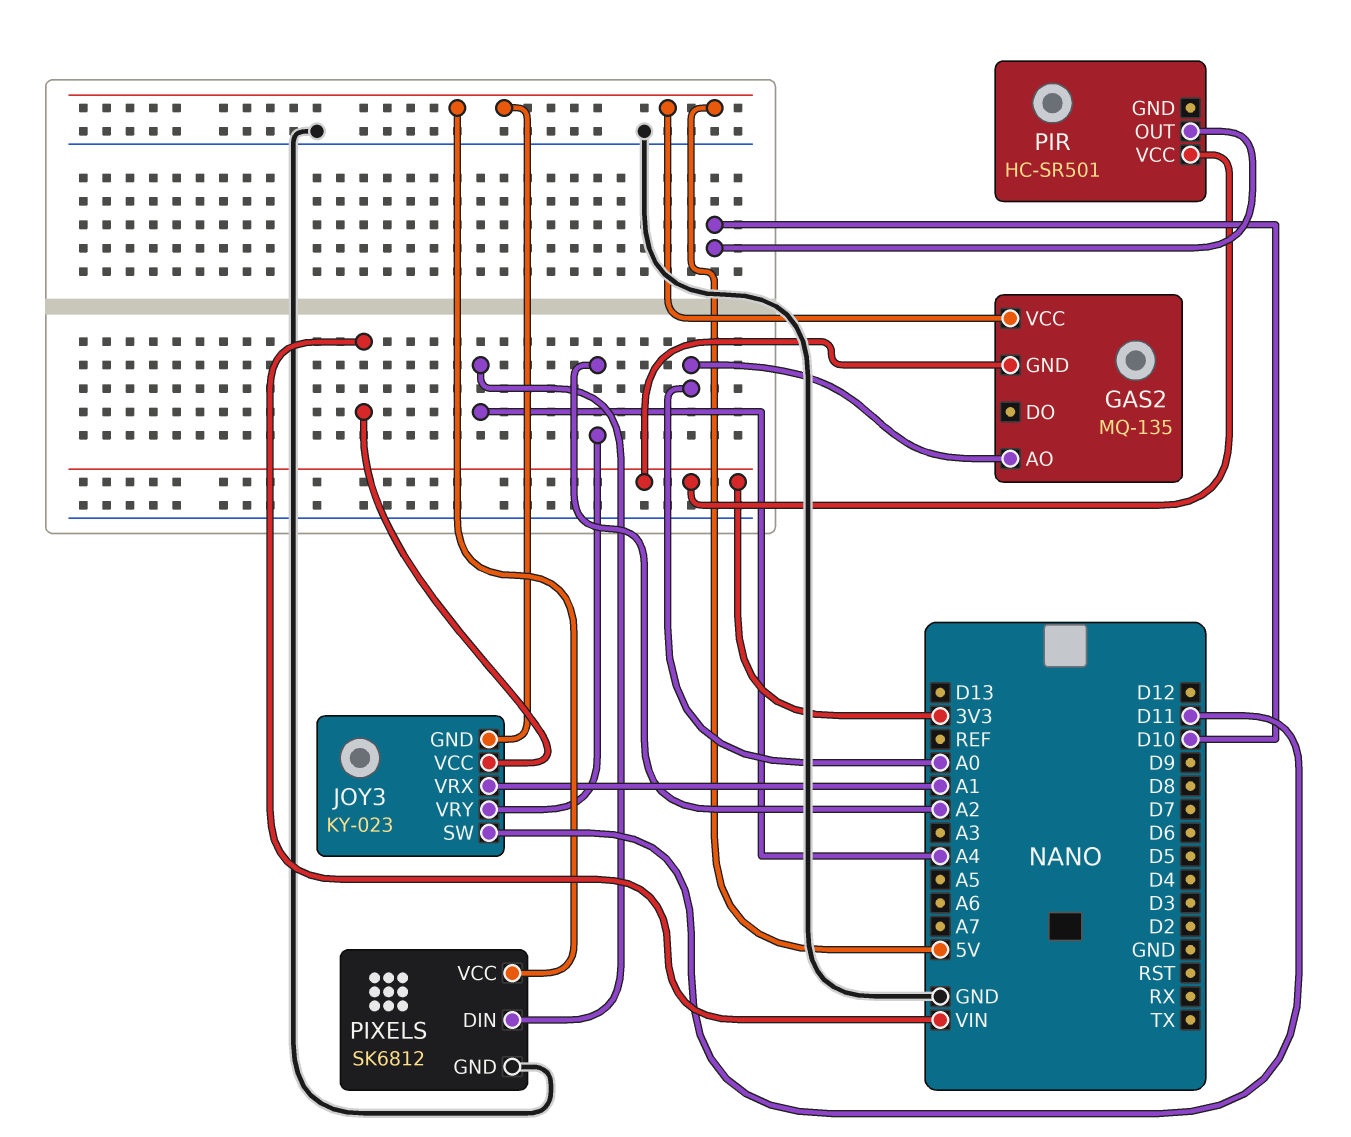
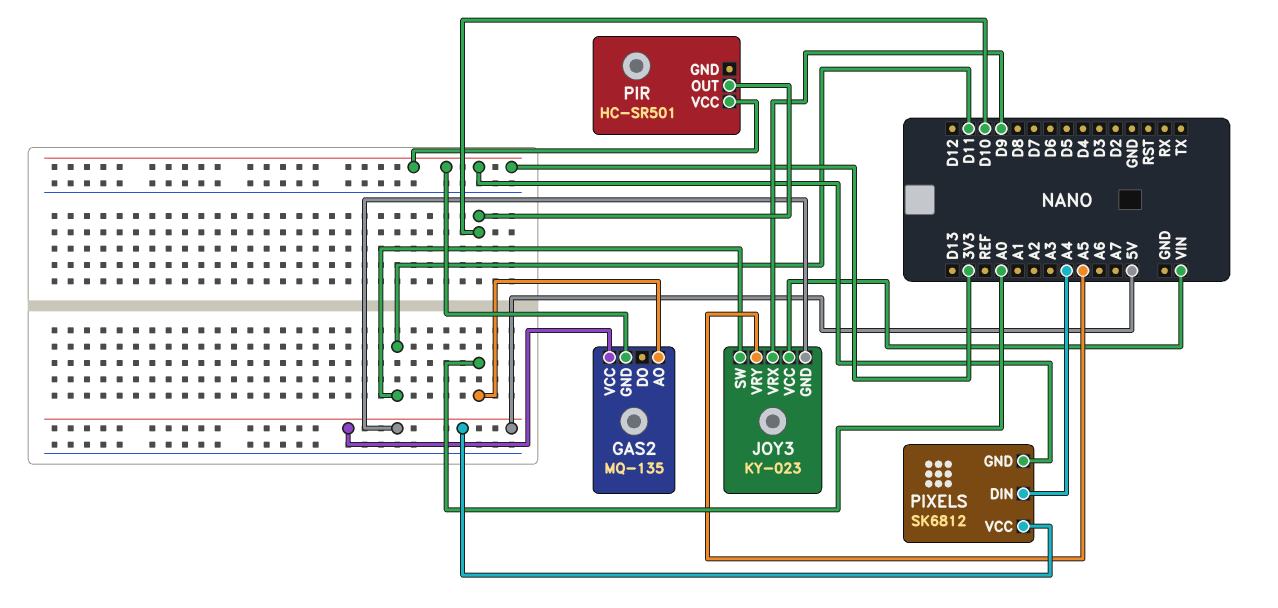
JOY3 pin VRX: A1 -> D9
JOY3 pin VRY: A2 -> A5
PIXELS pin GND: GND -> 3V3

